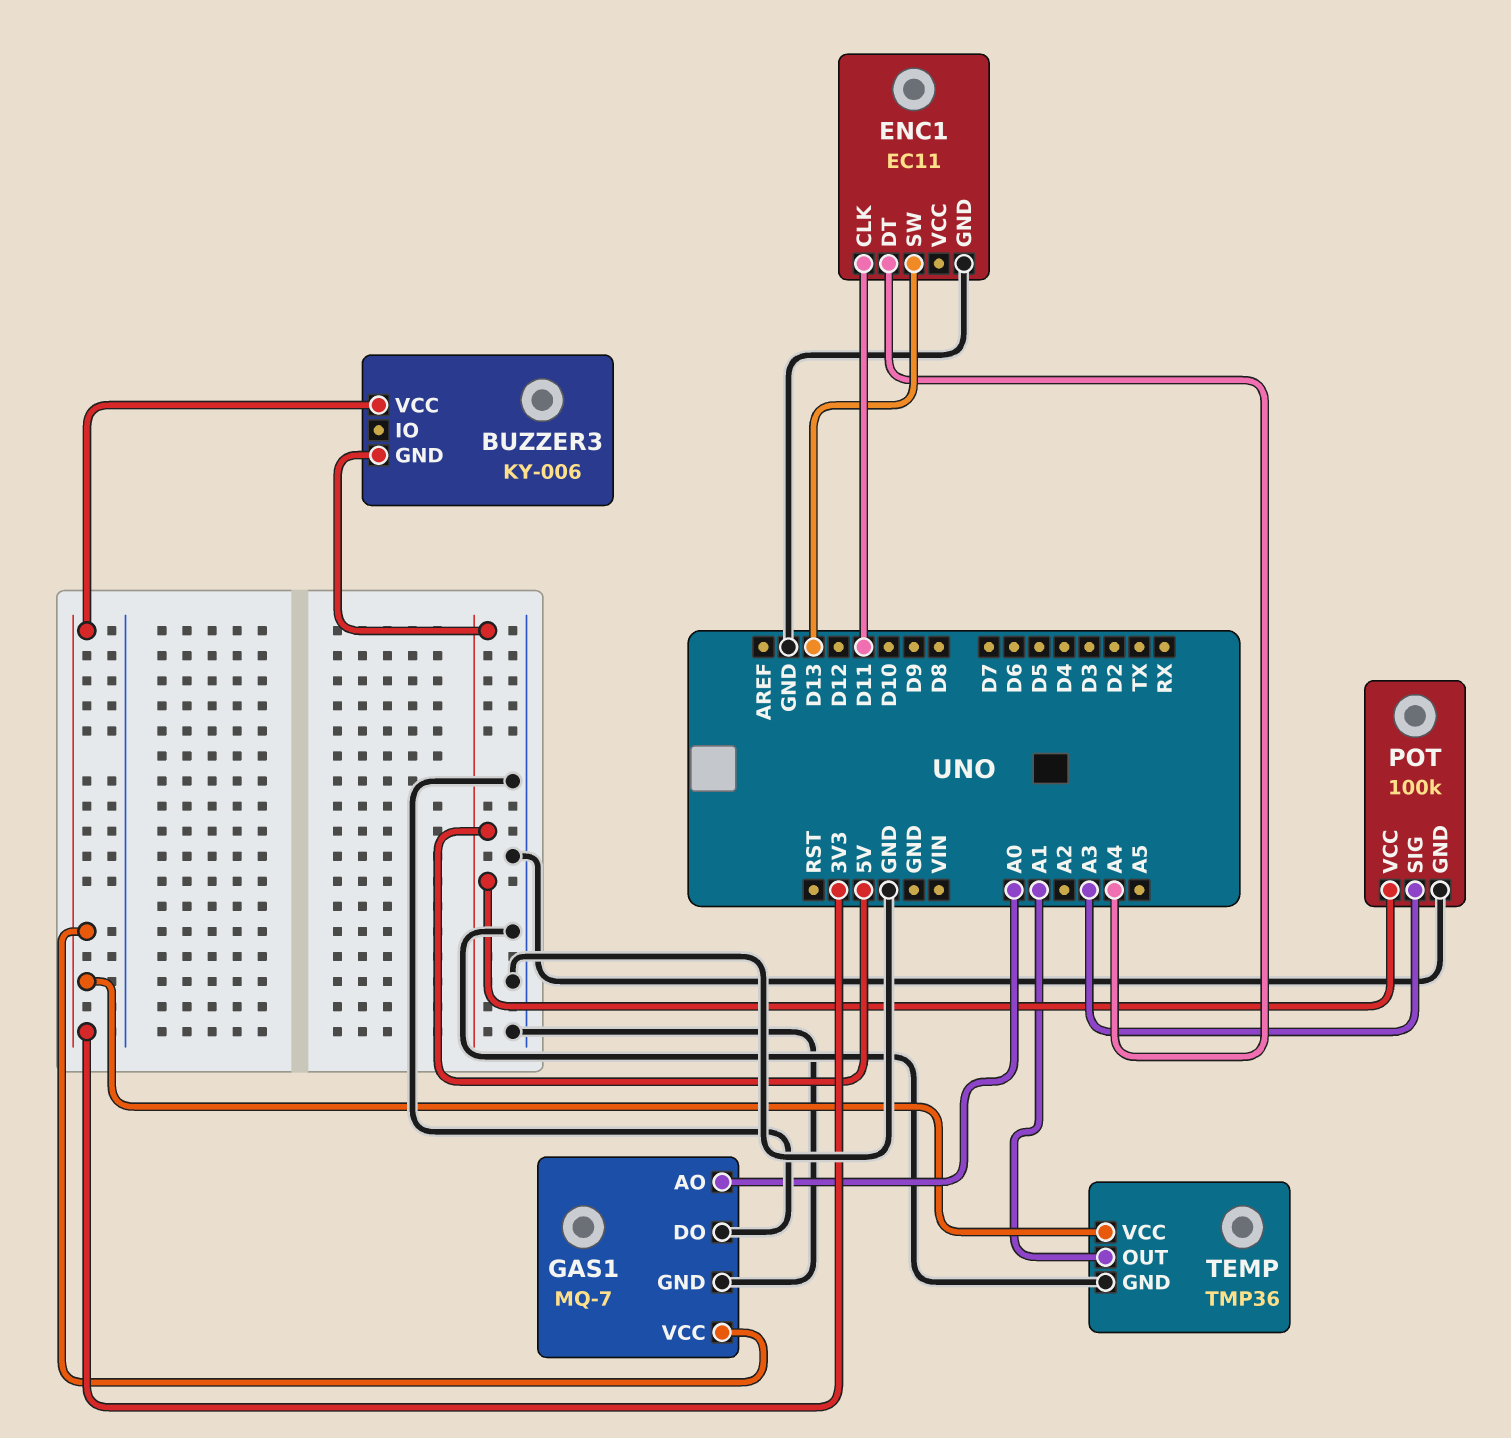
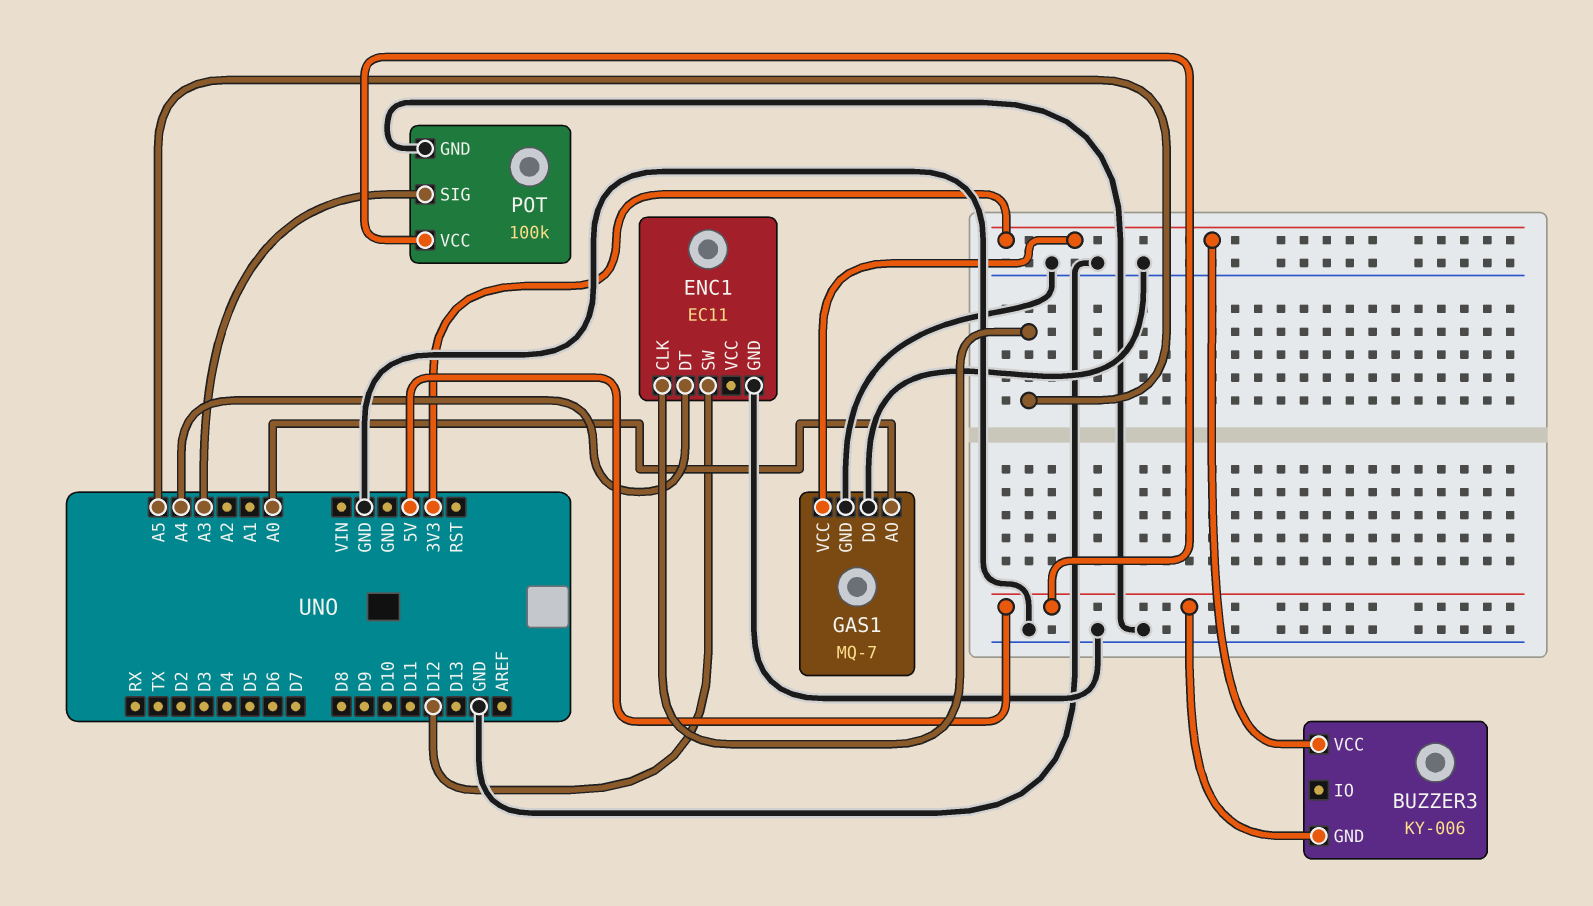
ENC1 pin CLK: D11 -> A5
ENC1 pin SW: D13 -> D12
TEMP: TMP36 -> none
TEMP pin GND: GND -> none
TEMP pin OUT: A1 -> none
TEMP pin VCC: 3V3 -> none

